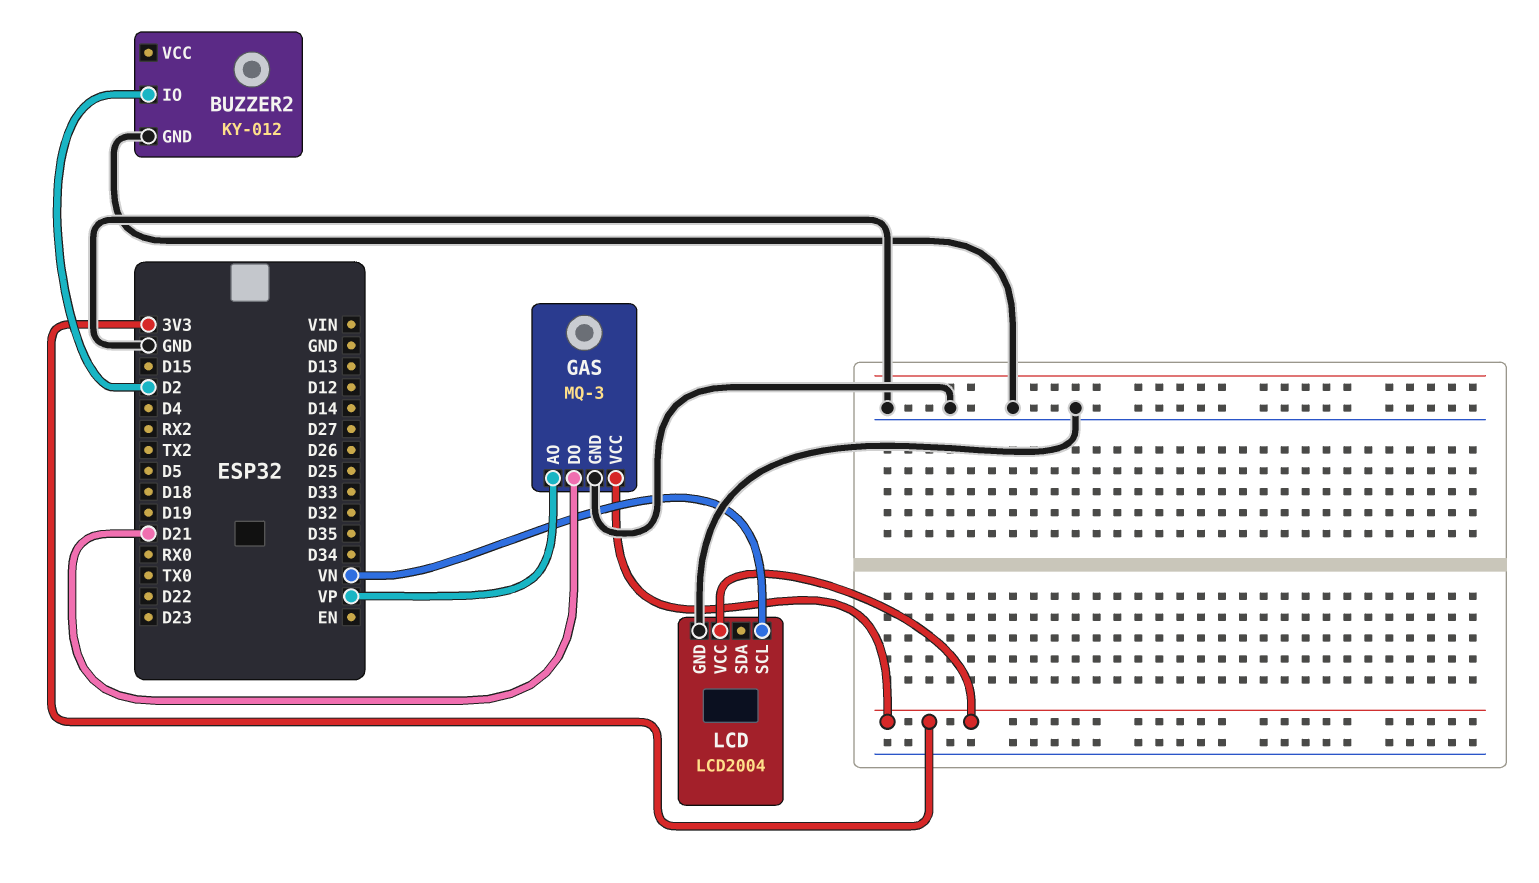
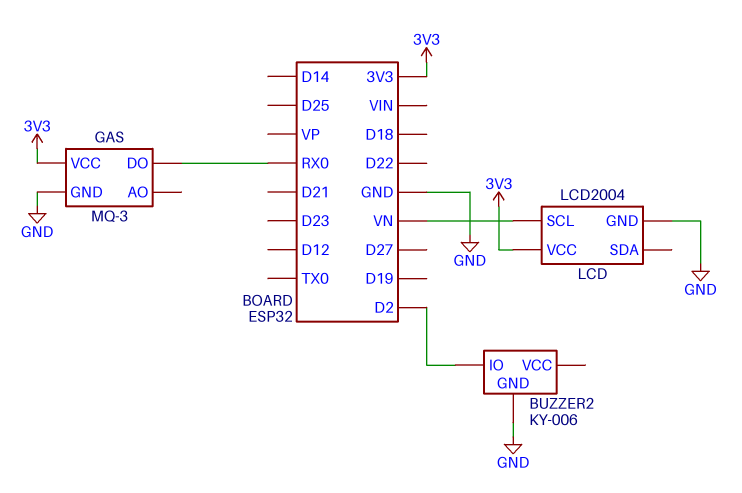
BUZZER2: KY-012 -> KY-006
GAS pin AO: VP -> none
GAS pin DO: D21 -> RX0

